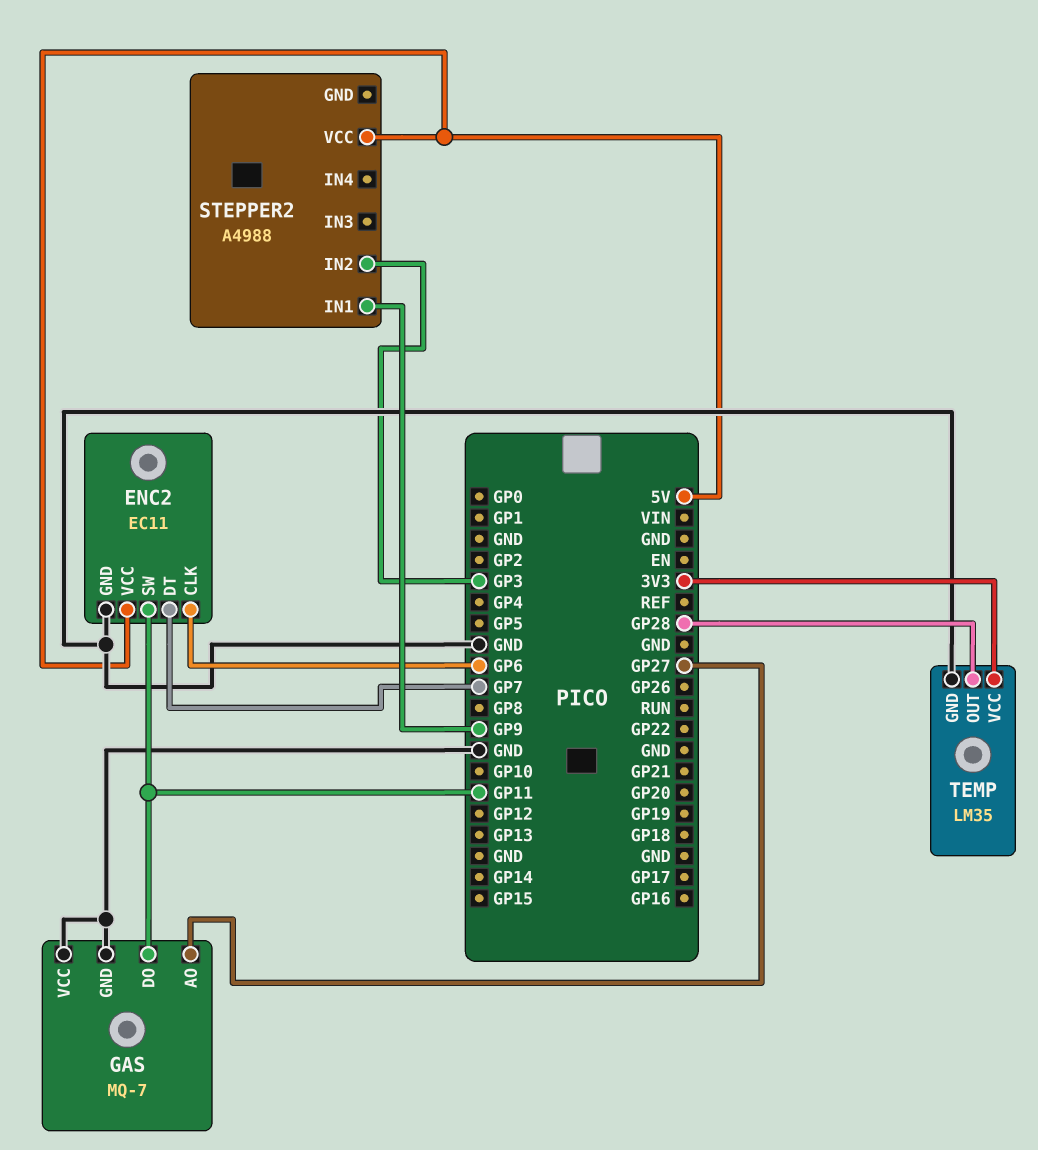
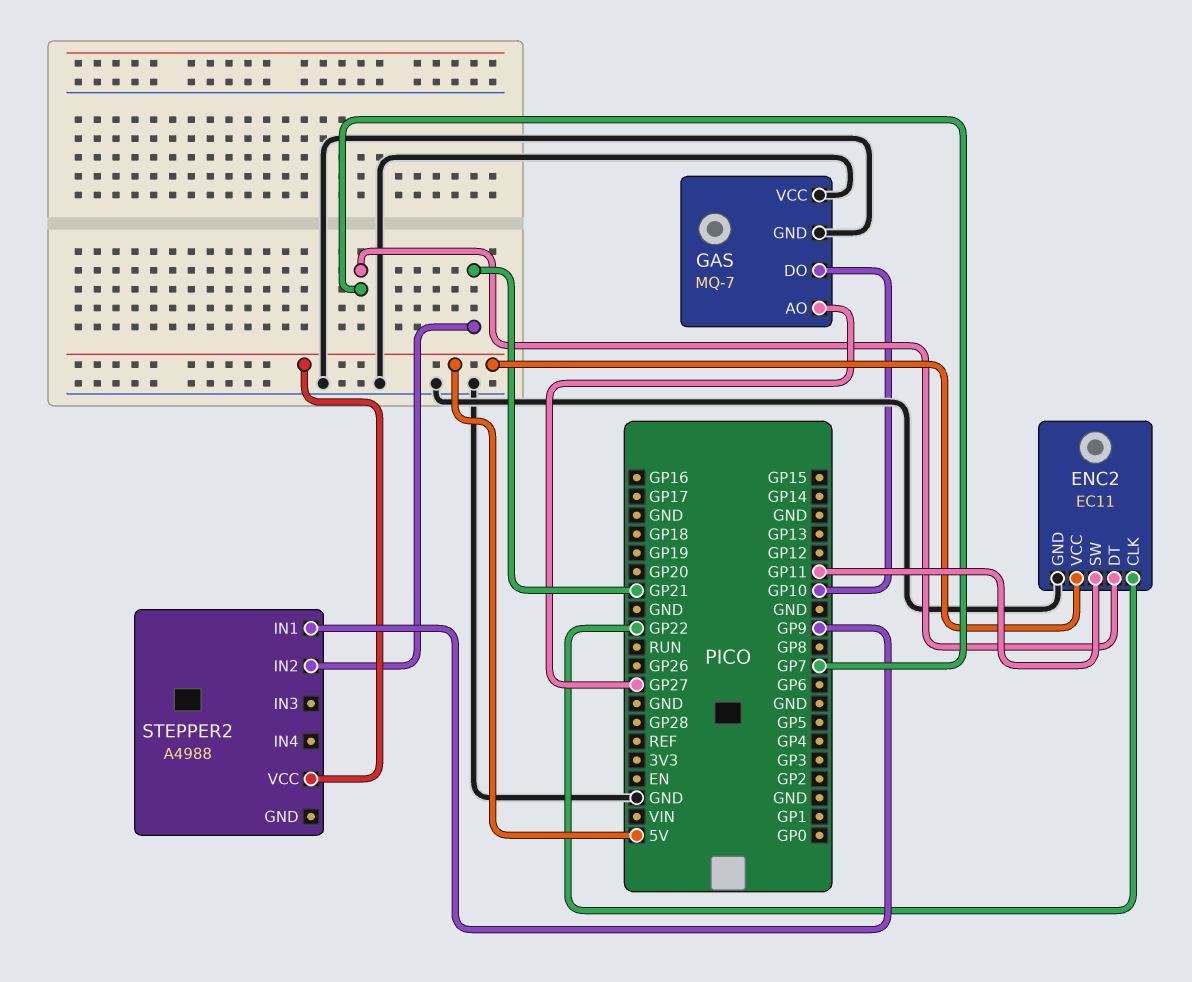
ENC2 pin CLK: GP6 -> GP22
GAS pin DO: GP11 -> GP10
STEPPER2 pin IN2: GP3 -> GP21
TEMP: LM35 -> none
TEMP pin GND: GND -> none
TEMP pin OUT: GP28 -> none
TEMP pin VCC: 3V3 -> none

